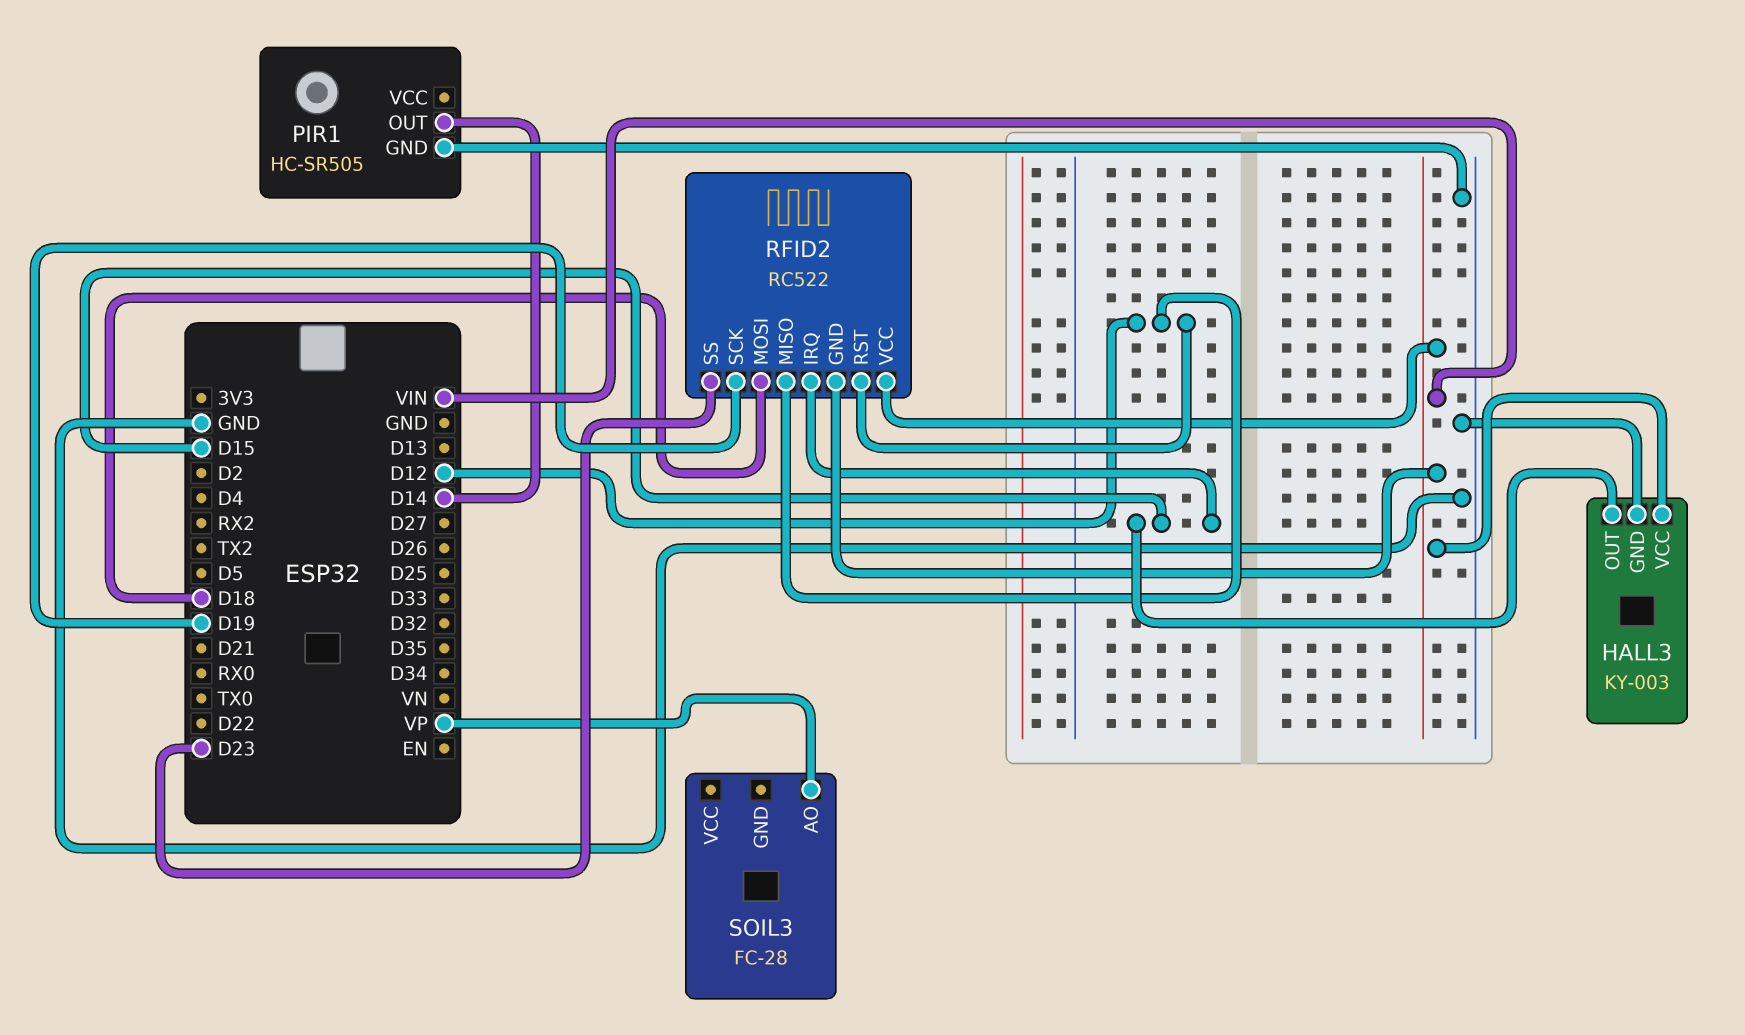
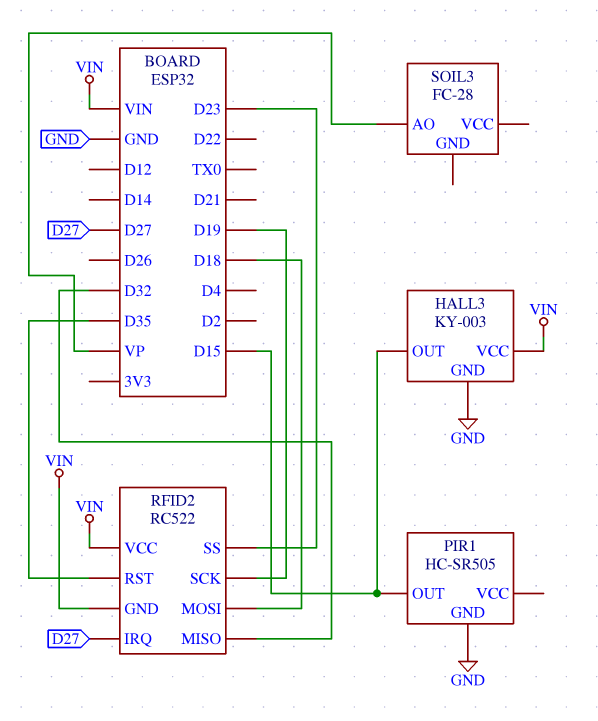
PIR1 pin OUT: D14 -> D15
RFID2 pin IRQ: D15 -> D27
RFID2 pin MISO: D12 -> D32
RFID2 pin RST: D12 -> D35

